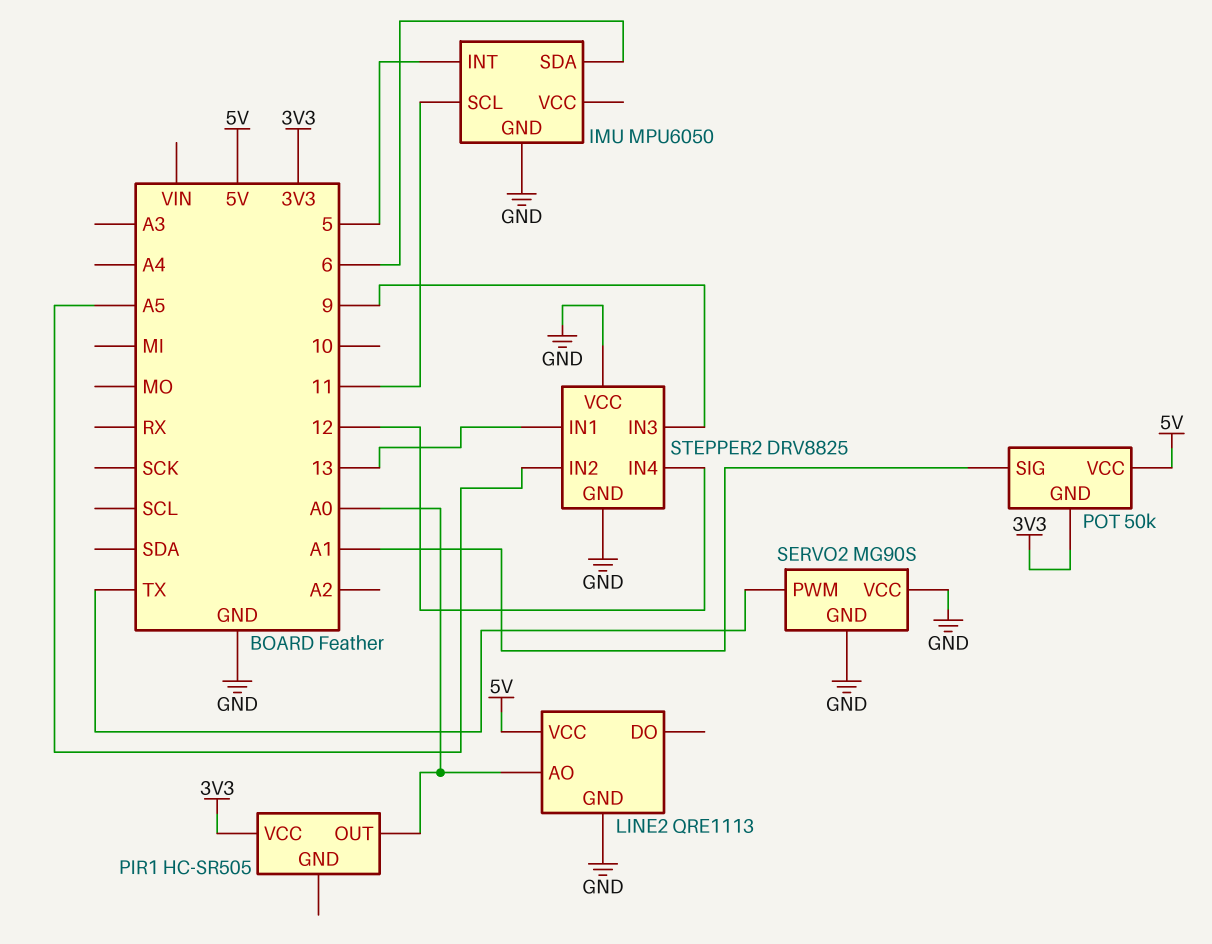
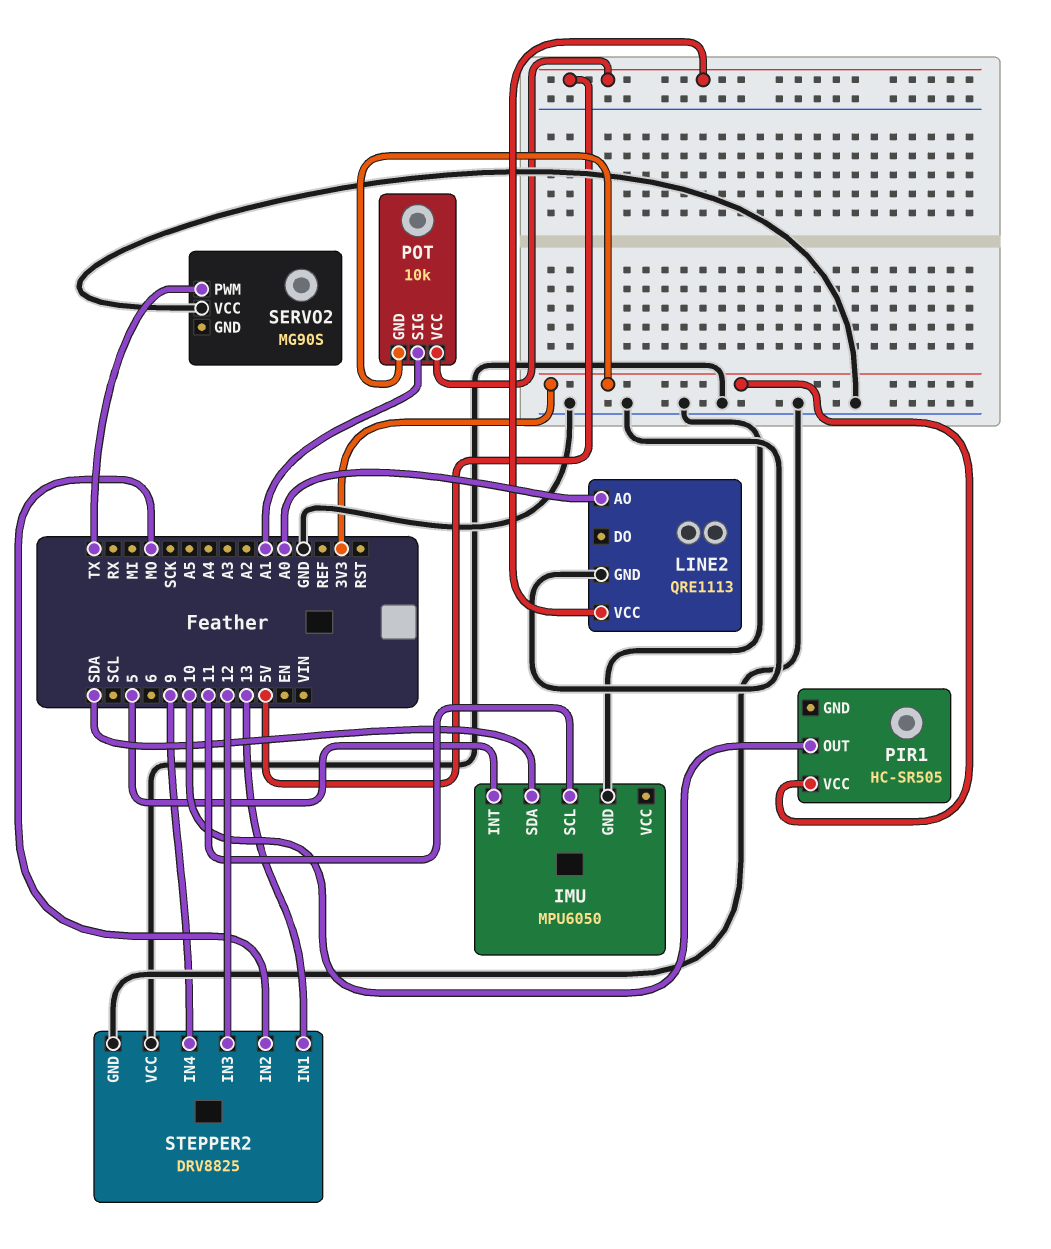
IMU pin SDA: 6 -> SDA
PIR1 pin OUT: A0 -> 10
POT: 50k -> 10k
SERVO2 pin GND: GND -> none
STEPPER2 pin IN2: A5 -> MO
STEPPER2 pin IN3: 9 -> 12
STEPPER2 pin IN4: 12 -> 9

